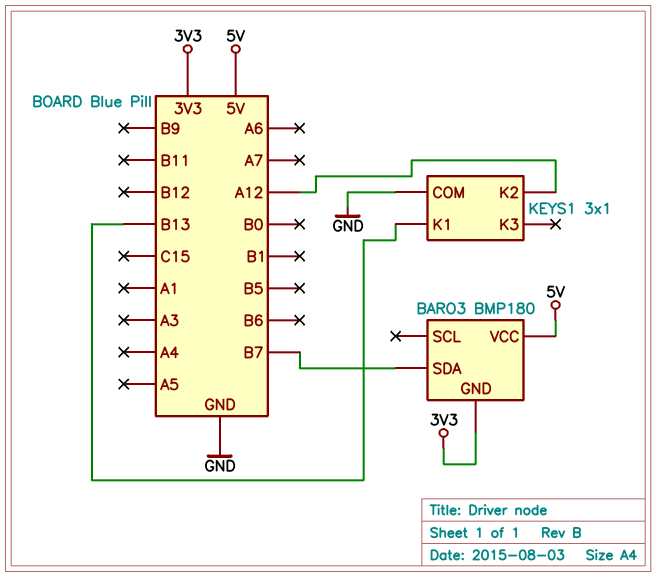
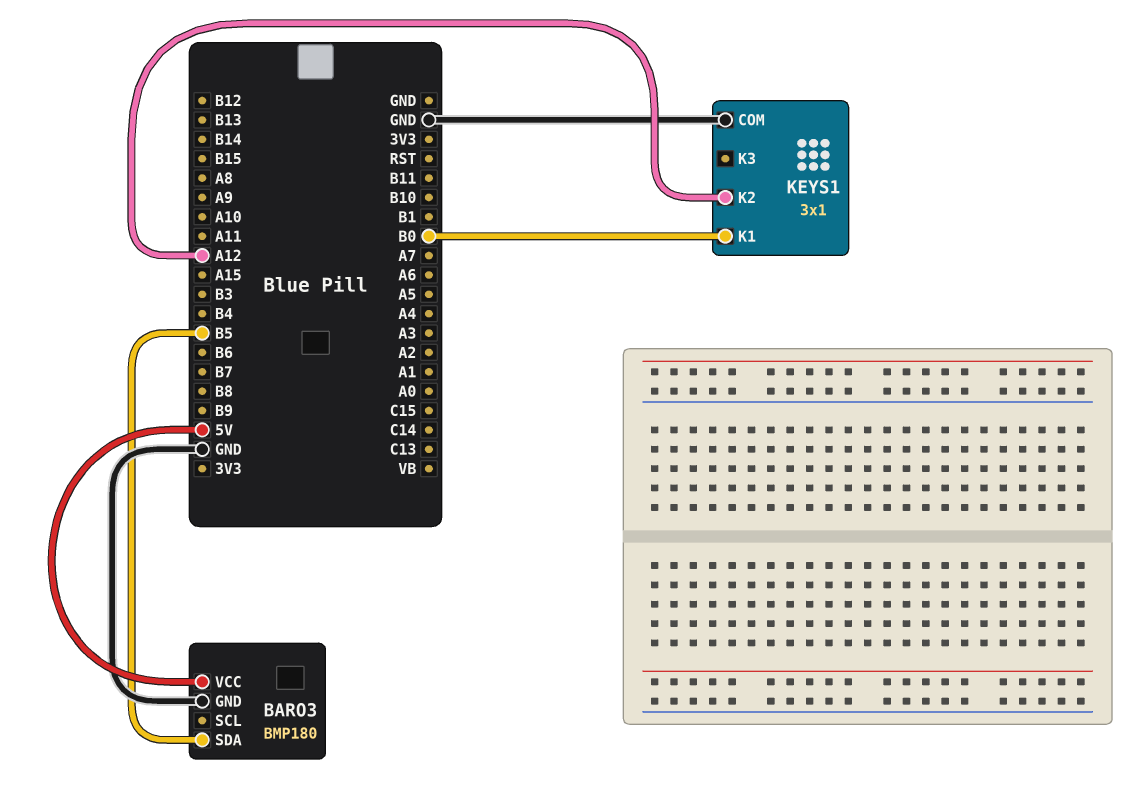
BARO3 pin GND: 3V3 -> GND
BARO3 pin SDA: B7 -> B5
KEYS1 pin K1: B13 -> B0

